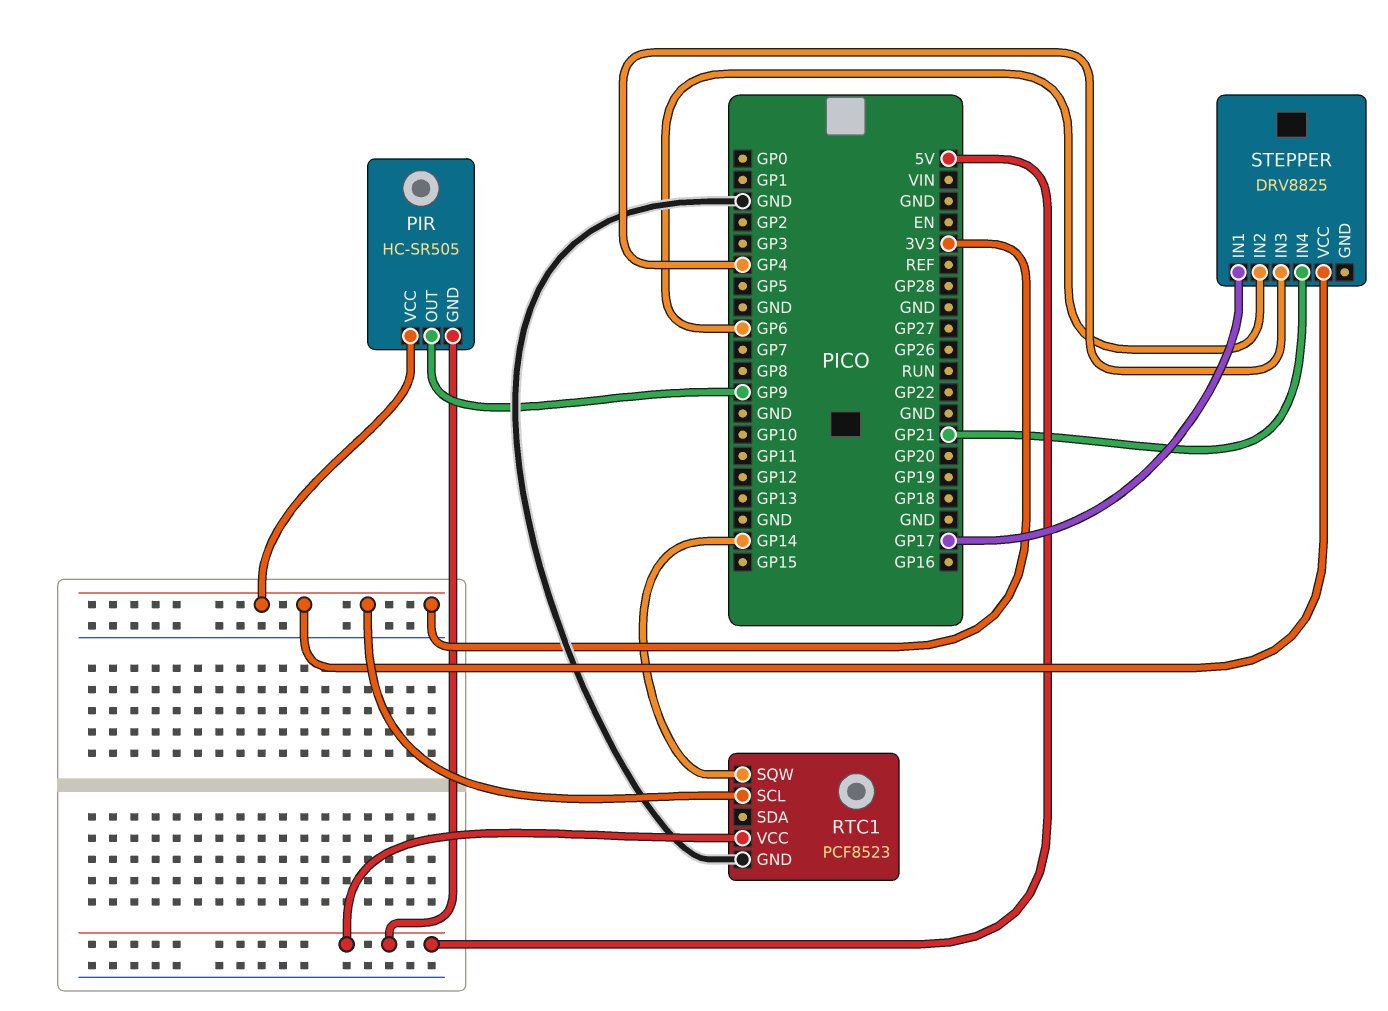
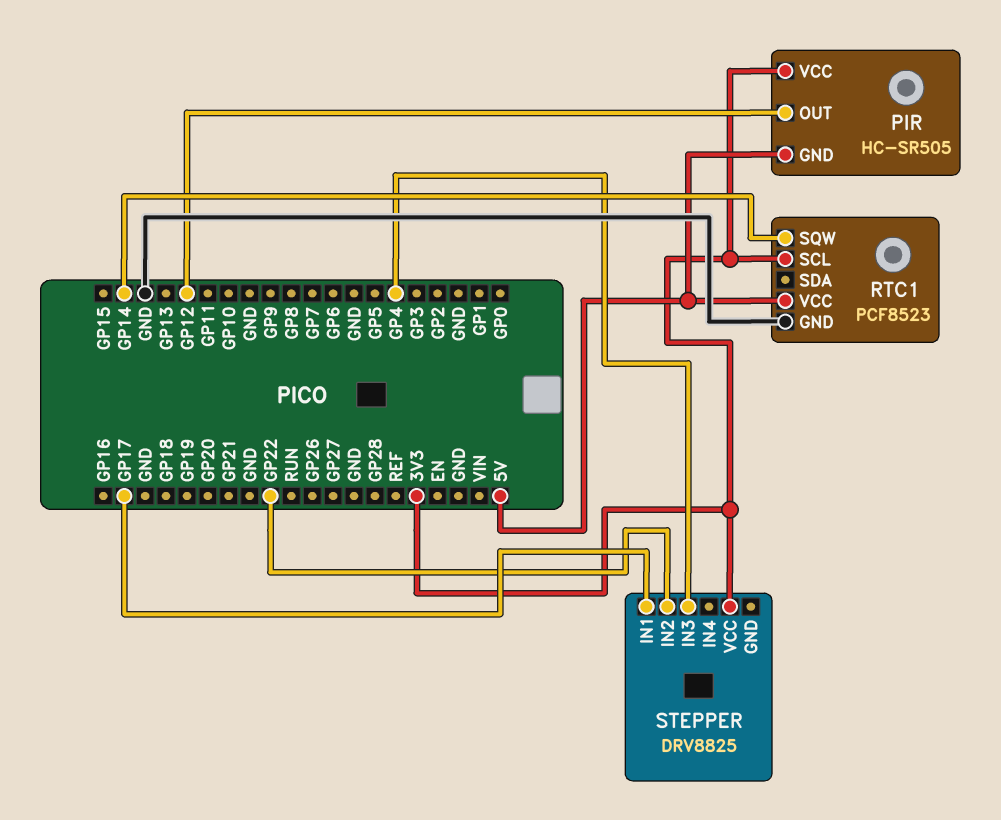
PIR pin OUT: GP9 -> GP12
STEPPER pin IN2: GP6 -> GP22
STEPPER pin IN4: GP21 -> none

